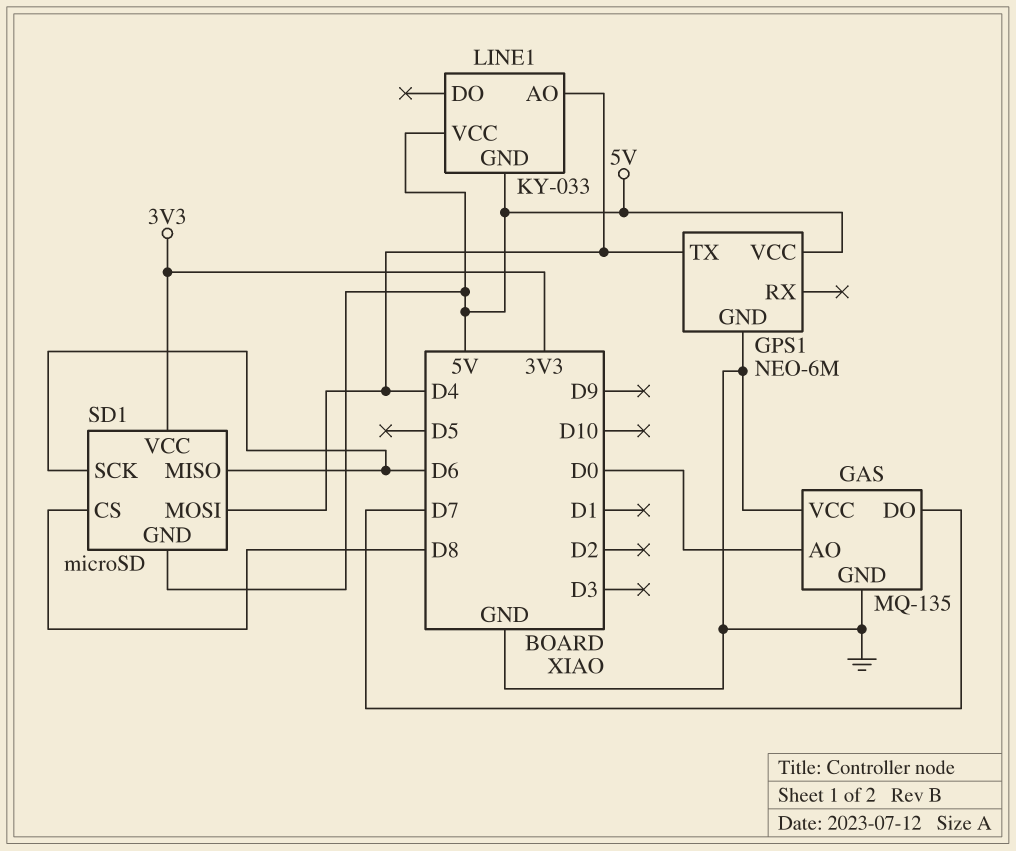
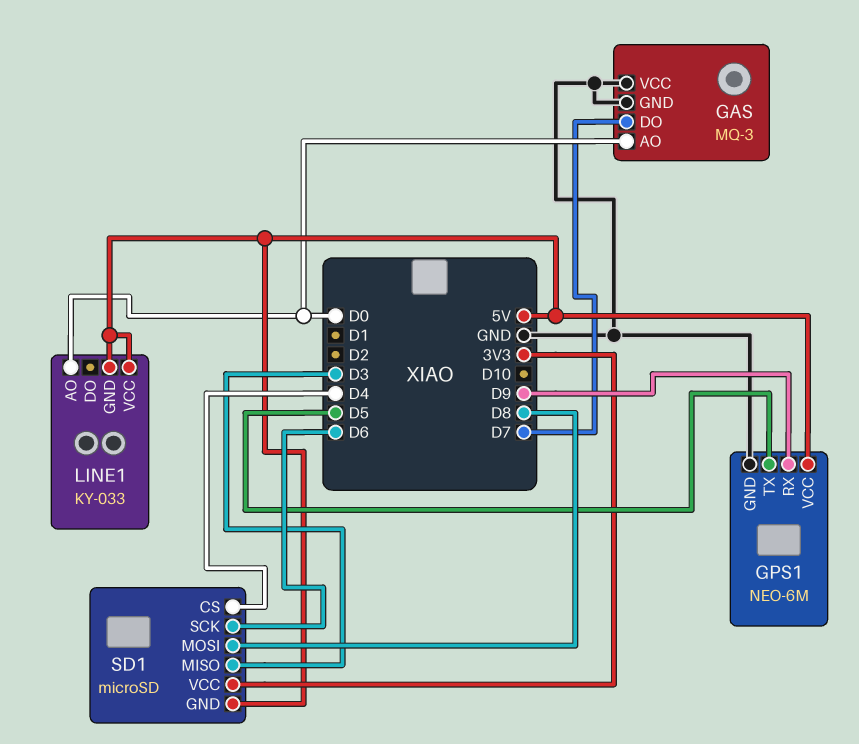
GAS: MQ-135 -> MQ-3
GPS1 pin RX: none -> D9
GPS1 pin TX: D4 -> D5
LINE1 pin AO: D4 -> D0
SD1 pin CS: D8 -> D4
SD1 pin MISO: D6 -> D3
SD1 pin MOSI: D4 -> D8

